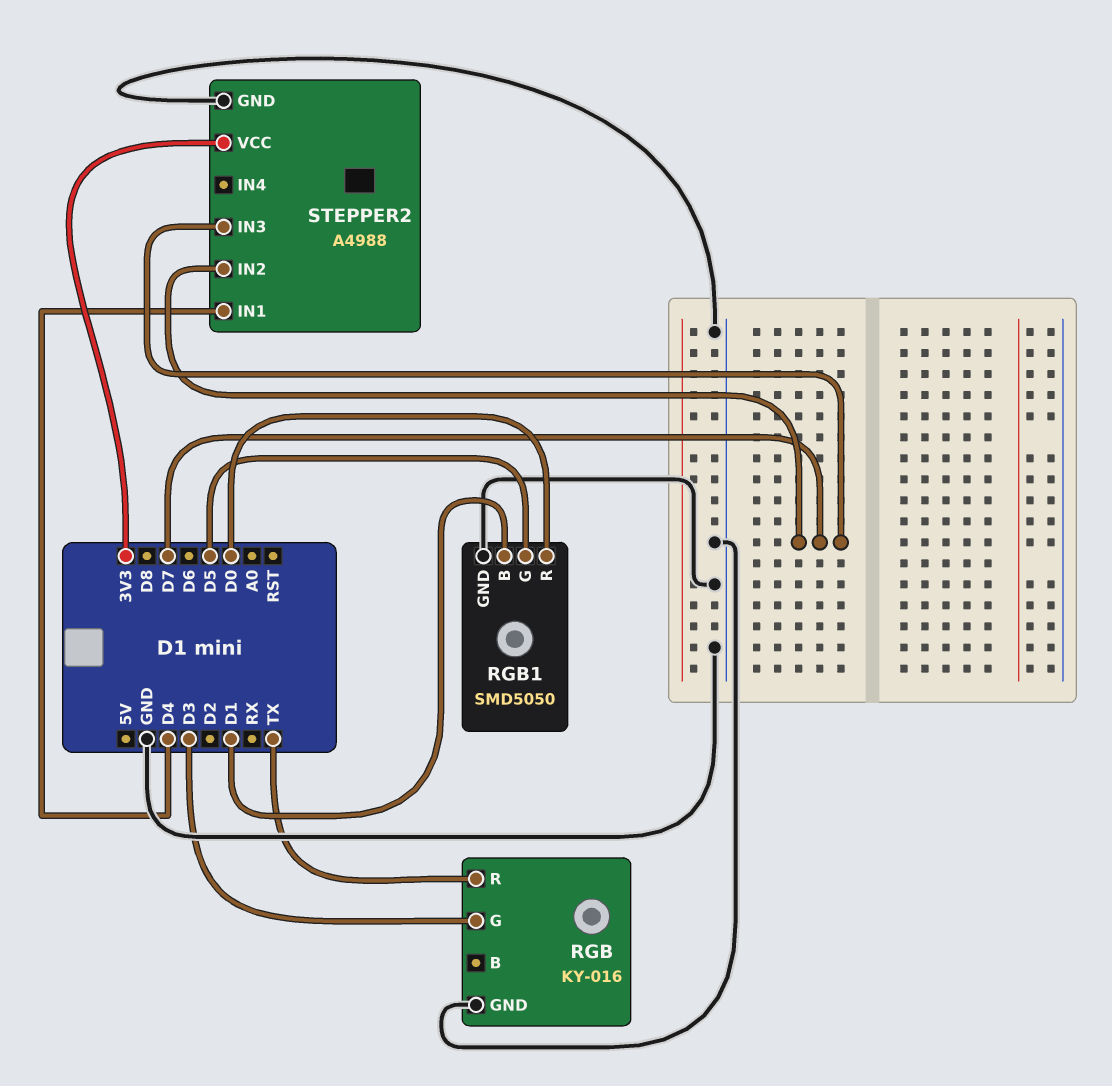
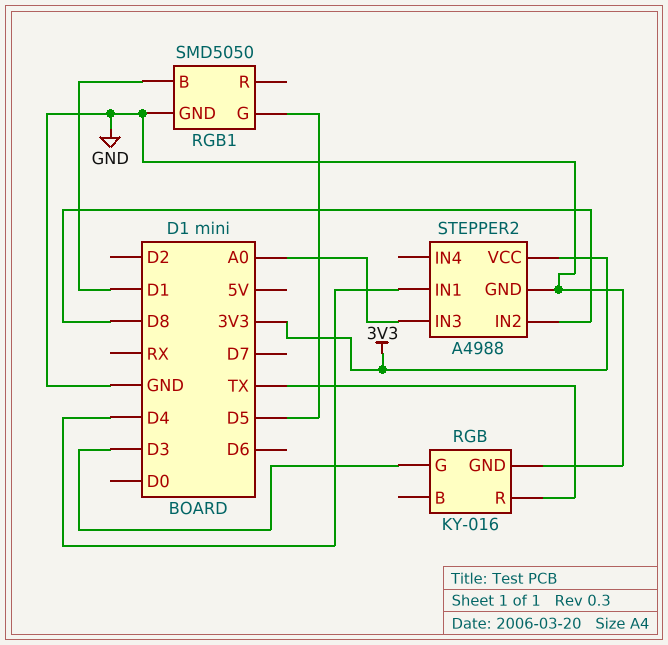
RGB1 pin R: D0 -> none
STEPPER2 pin IN2: D7 -> D8
STEPPER2 pin IN3: D7 -> A0

